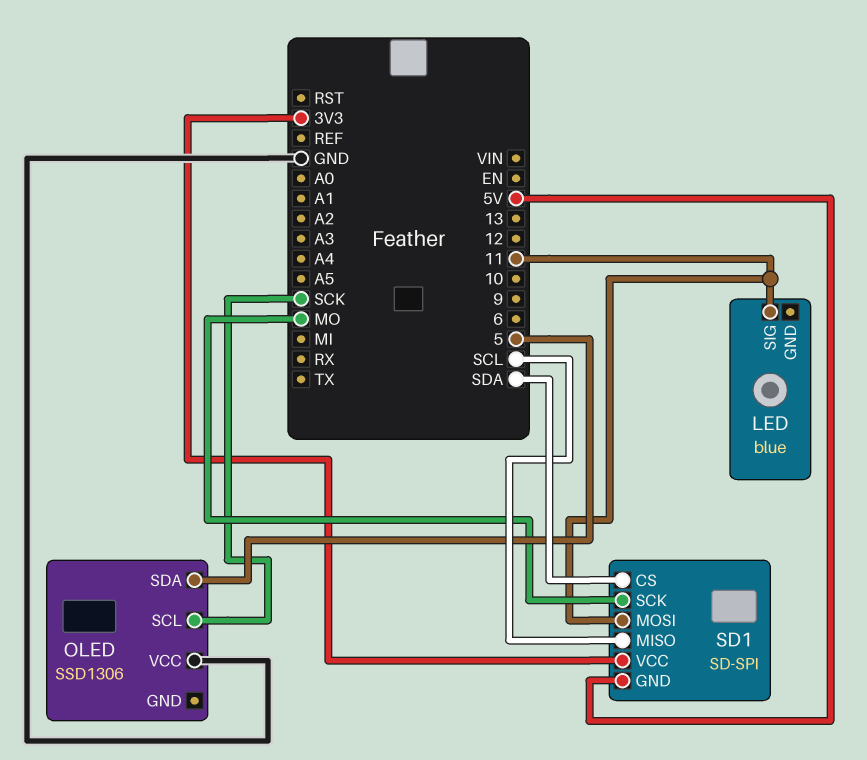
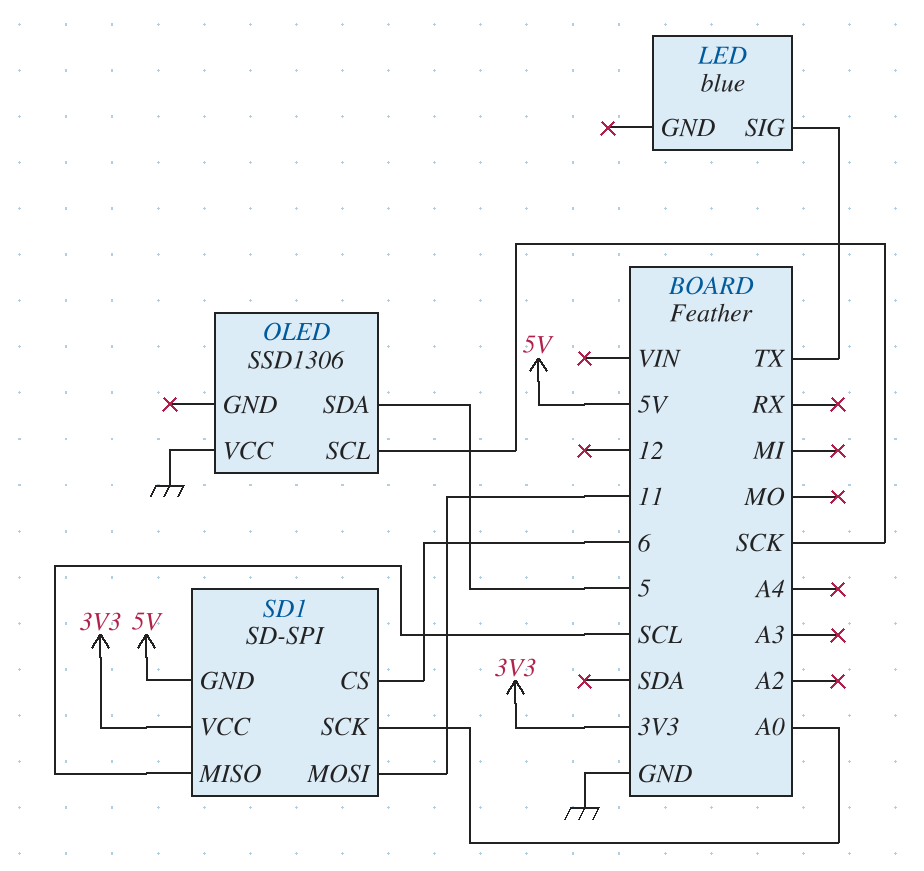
LED pin SIG: 11 -> TX
SD1 pin CS: SDA -> 6
SD1 pin SCK: MO -> A0

